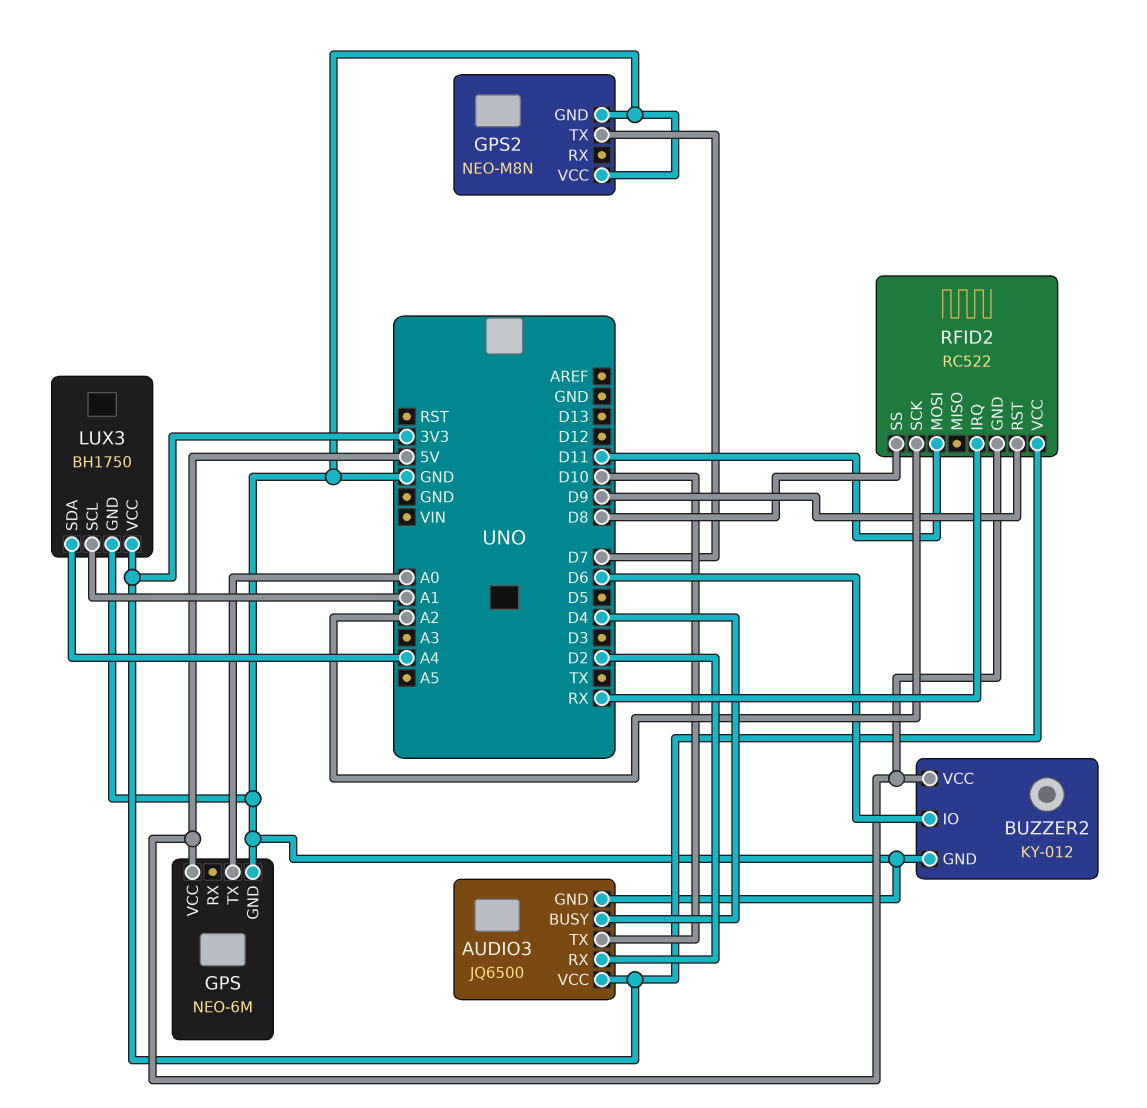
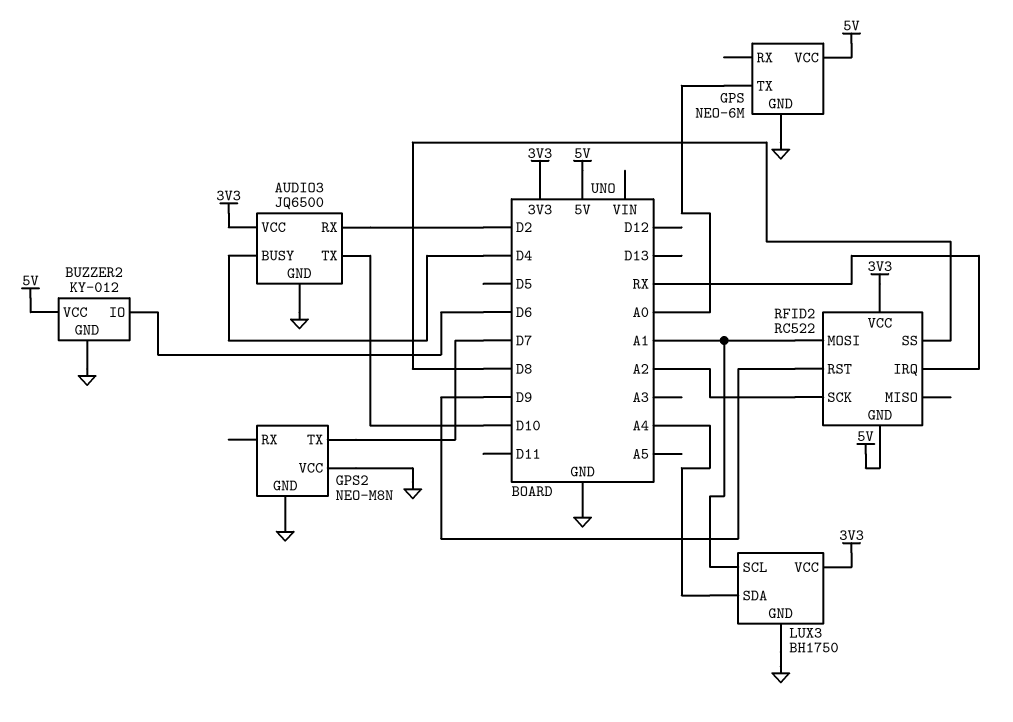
RFID2 pin MOSI: D11 -> A1

